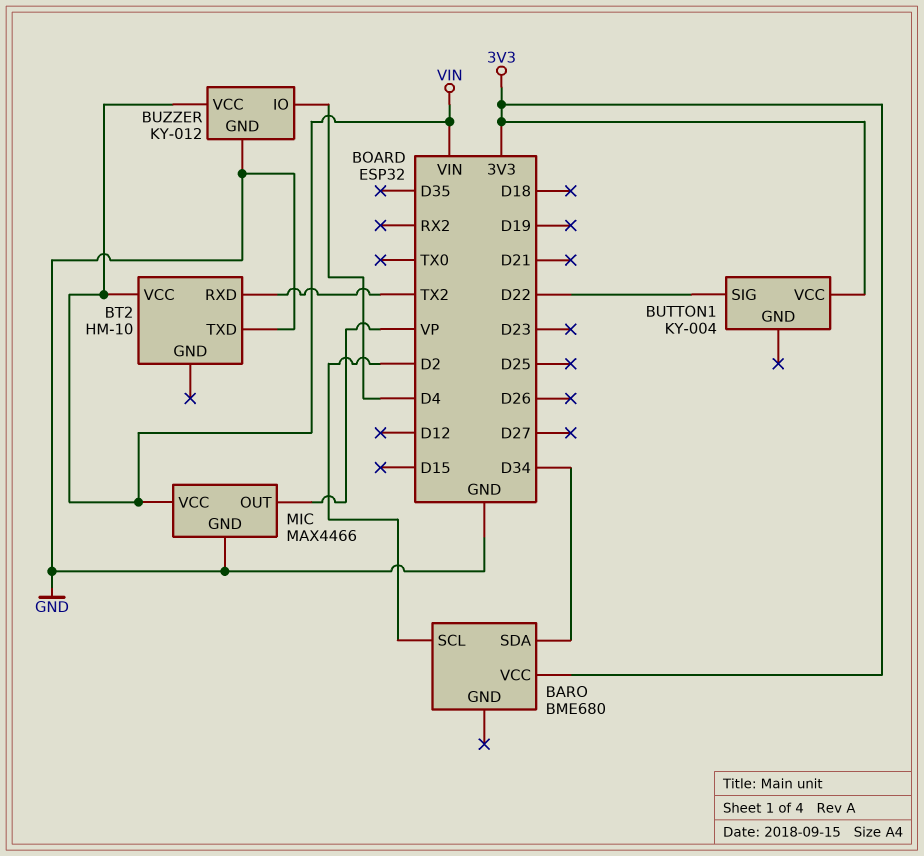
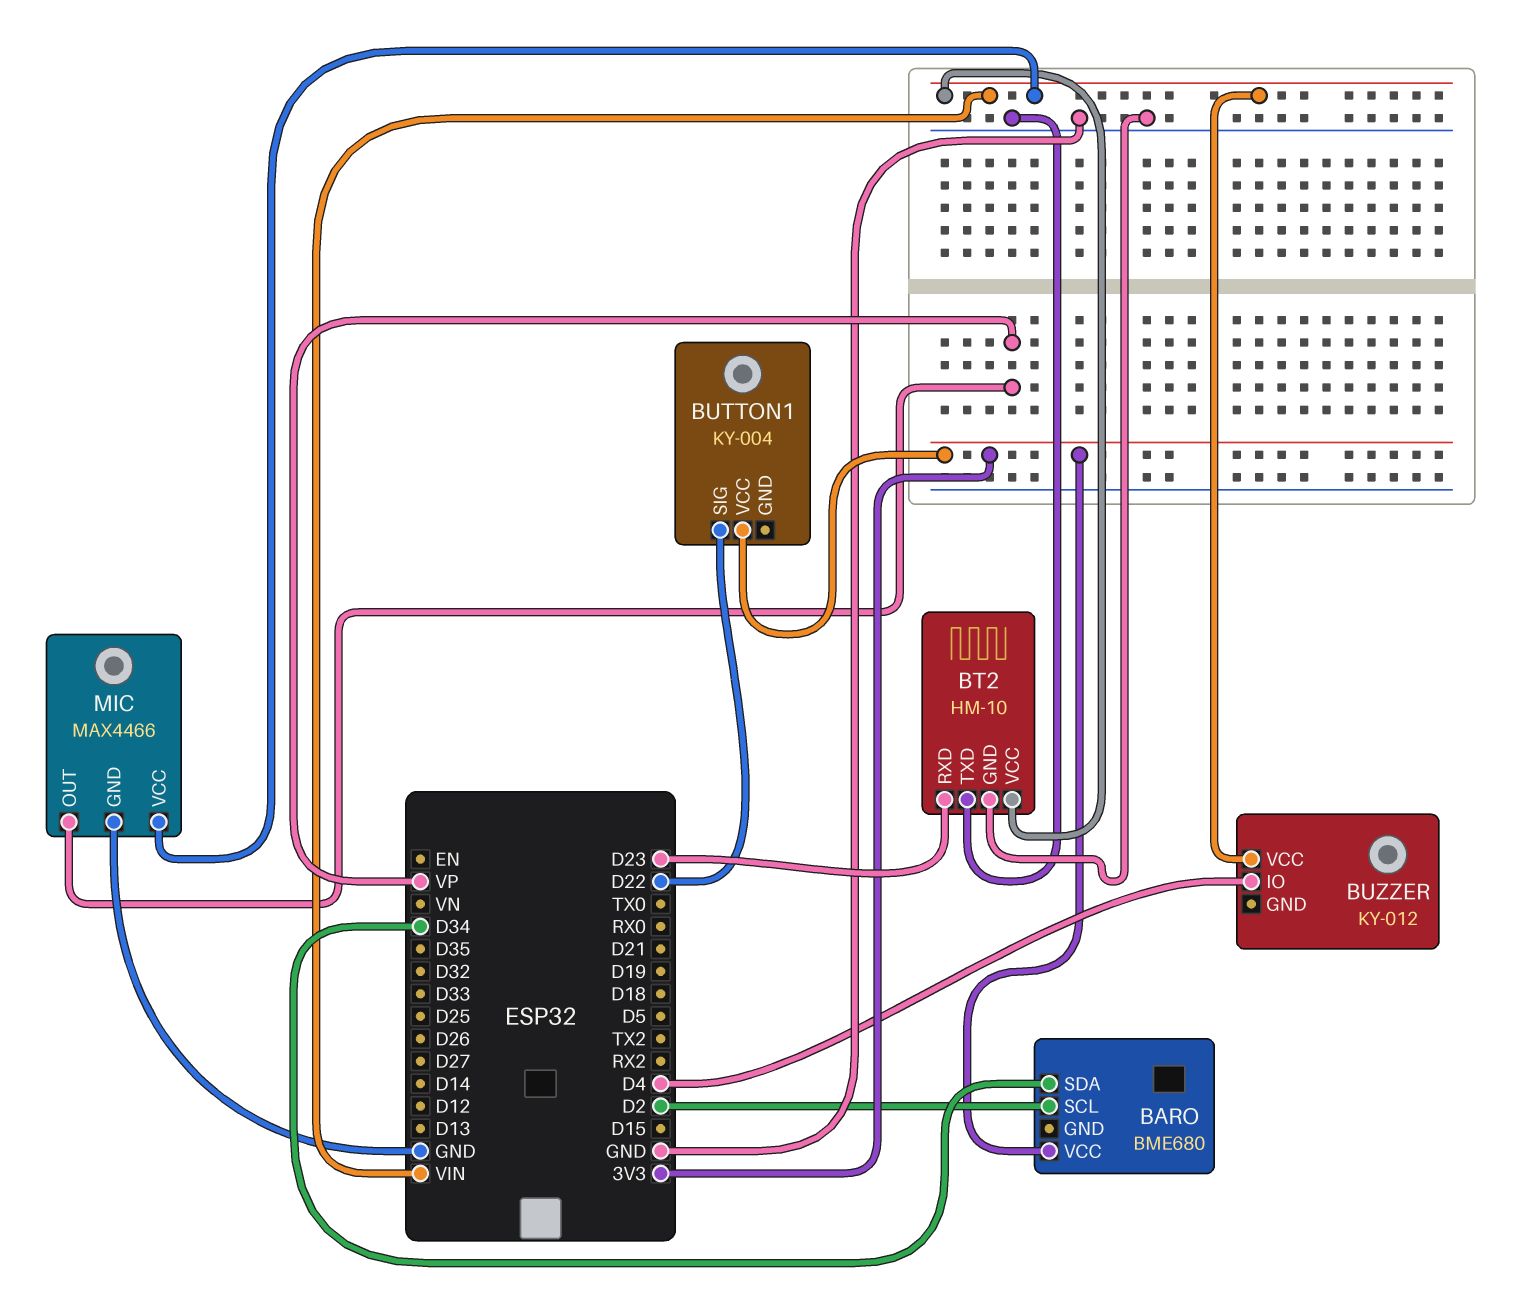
BT2 pin GND: none -> GND
BT2 pin RXD: TX2 -> D23
BUZZER pin GND: GND -> none

